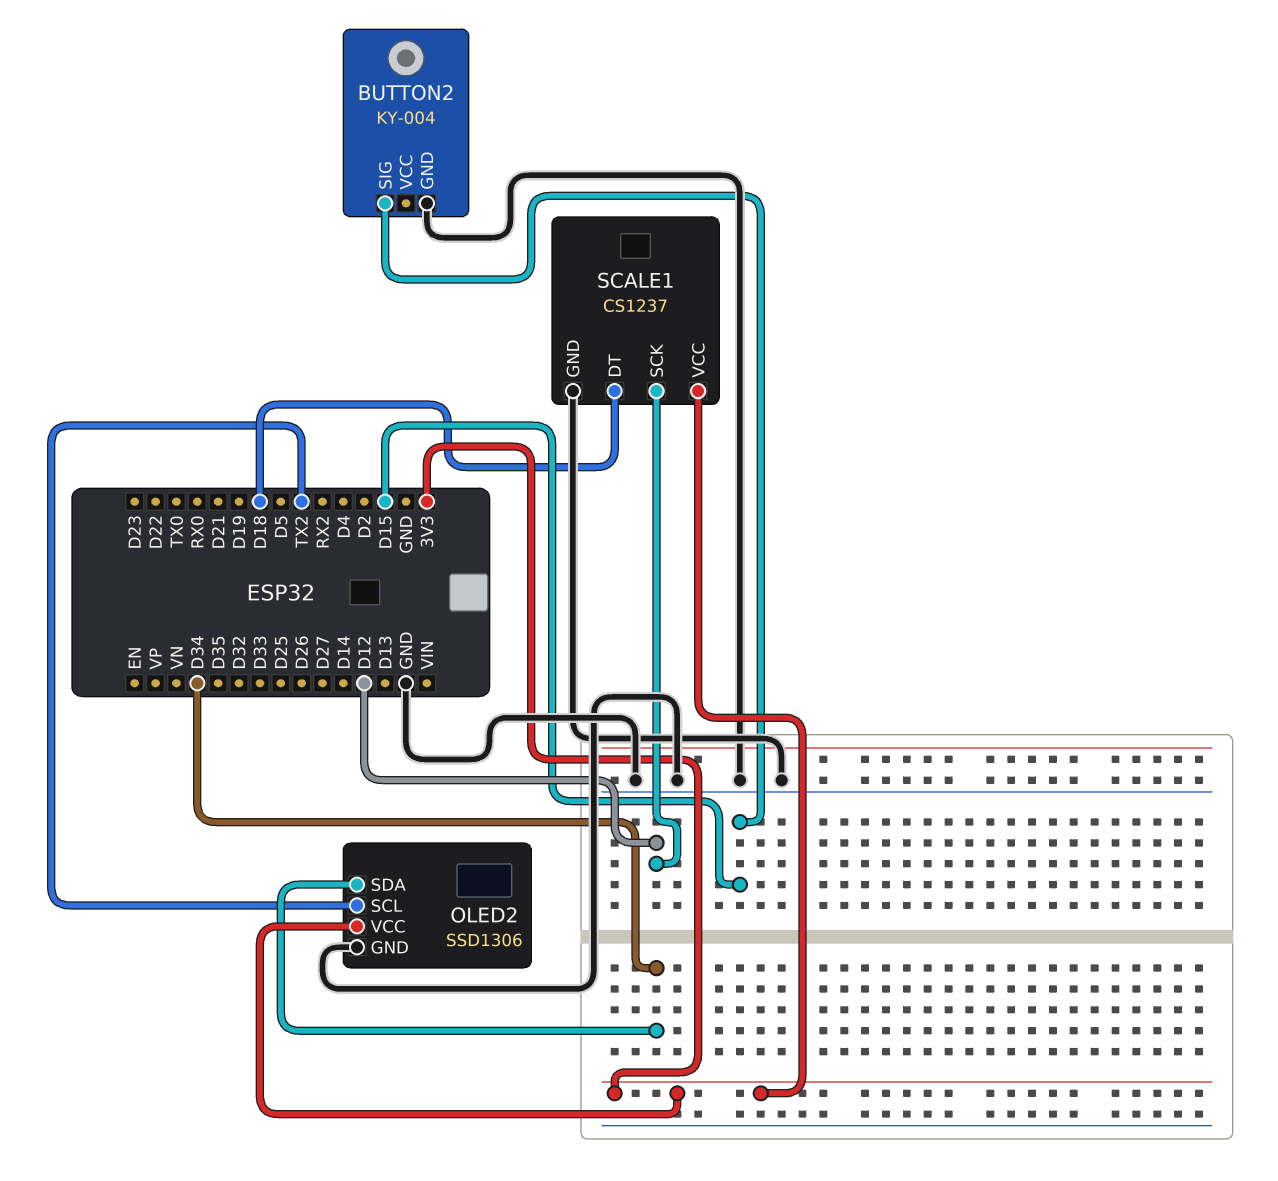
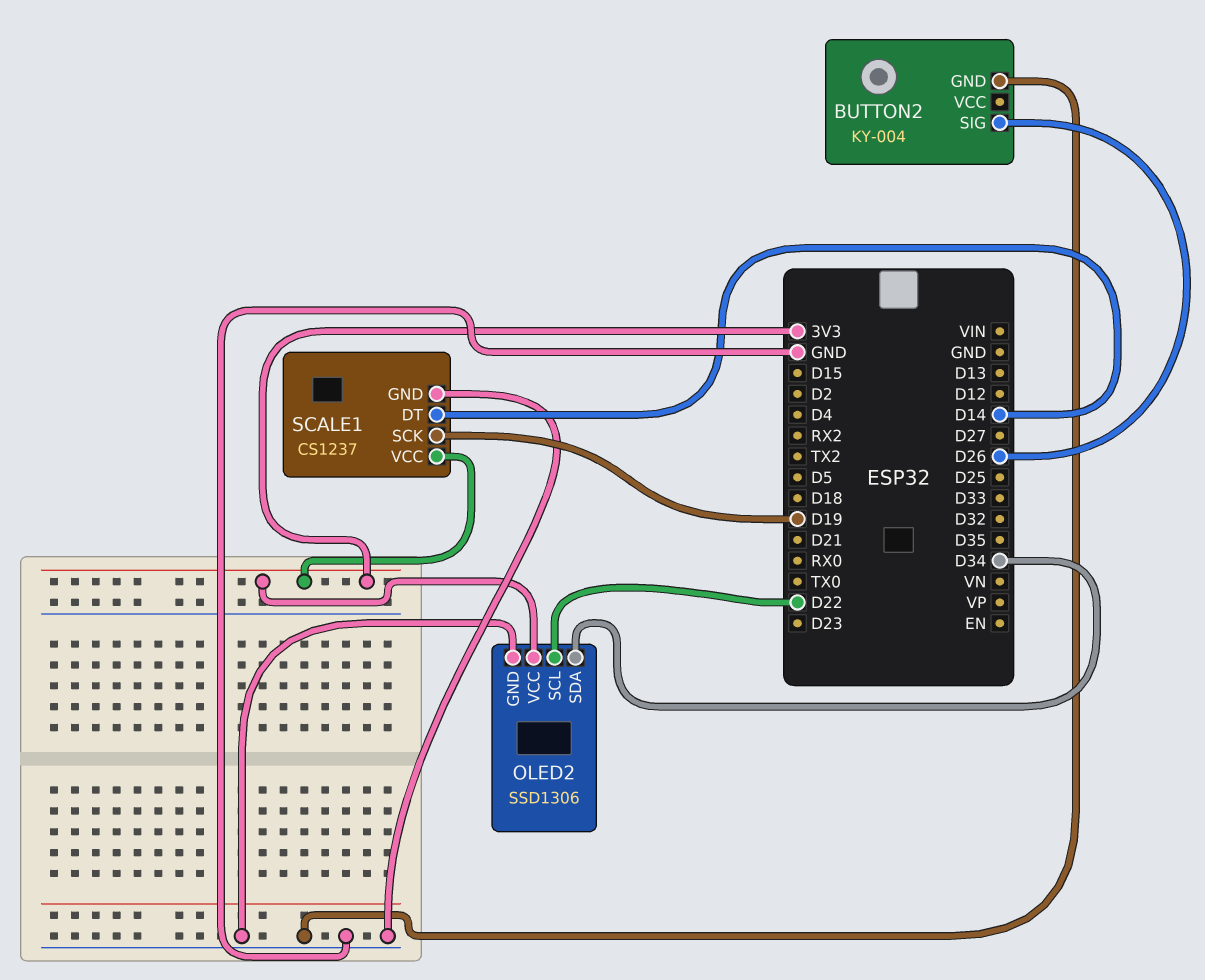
BUTTON2 pin SIG: D15 -> D26
OLED2 pin SCL: TX2 -> D22
SCALE1 pin DT: D18 -> D14
SCALE1 pin SCK: D12 -> D19

